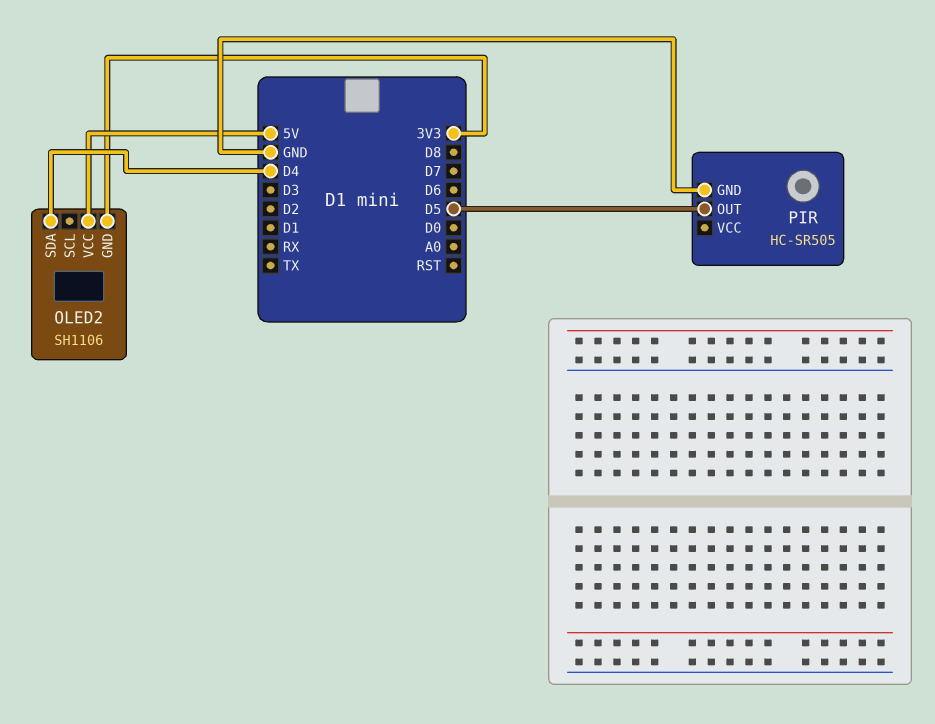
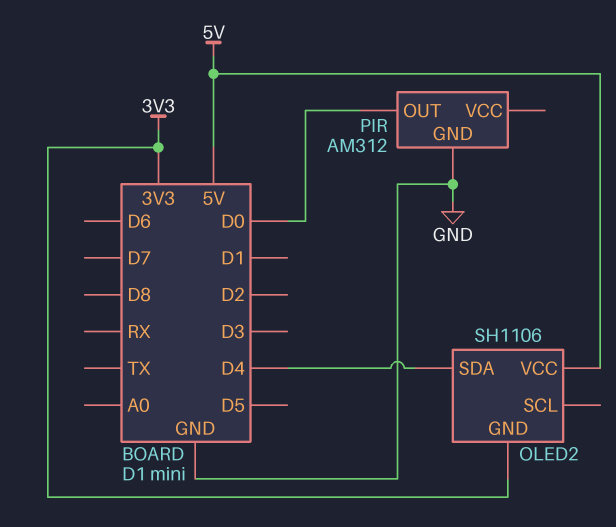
PIR: HC-SR505 -> AM312
PIR pin OUT: D5 -> D0

